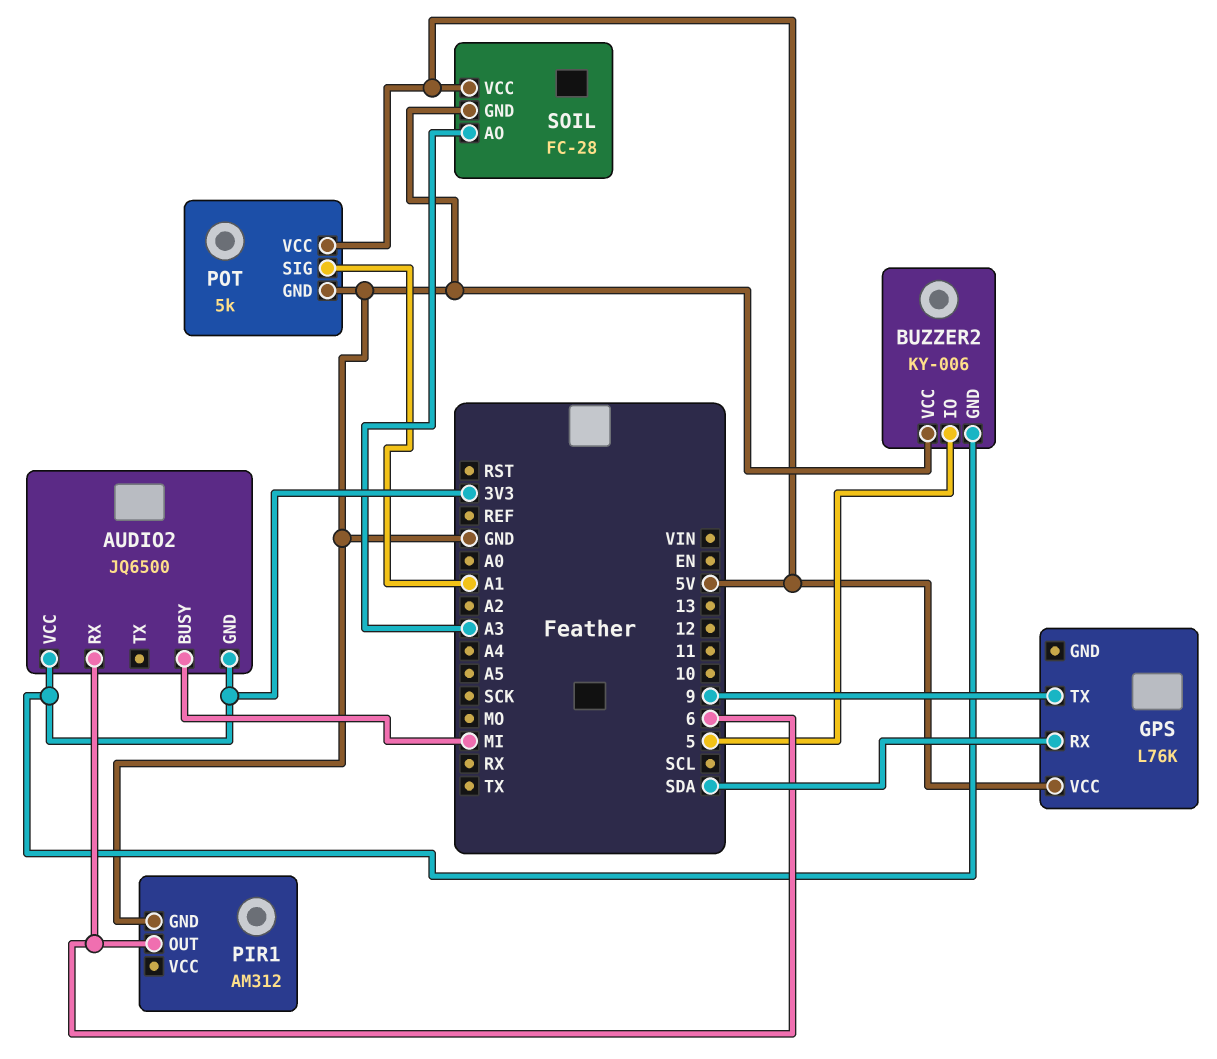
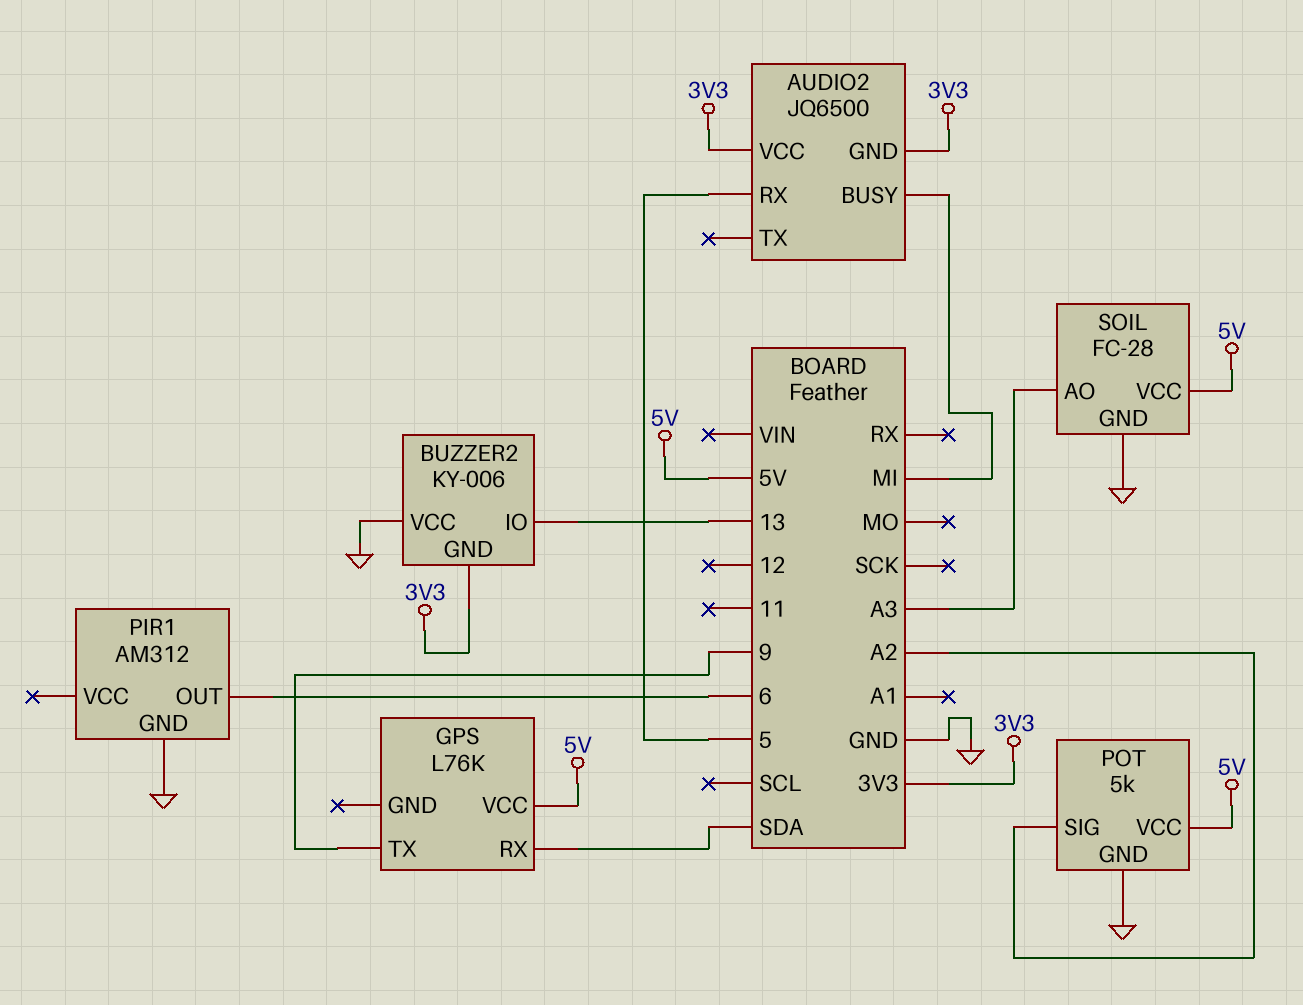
AUDIO2 pin RX: 6 -> 5
BUZZER2 pin IO: 5 -> 13
POT pin SIG: A1 -> A2

